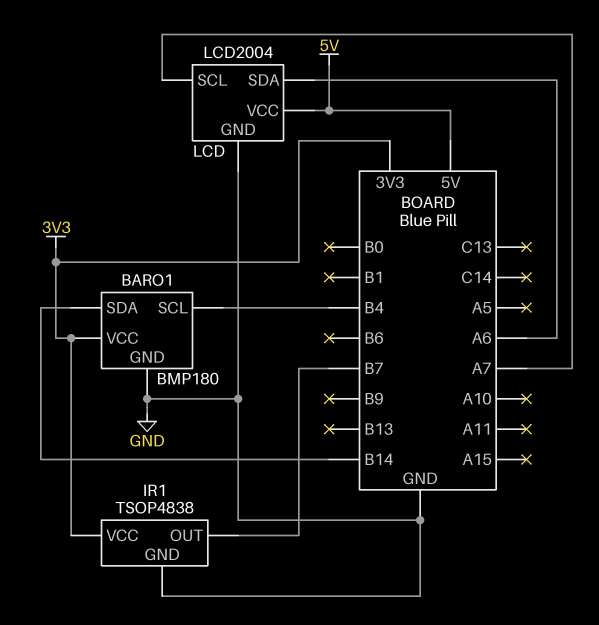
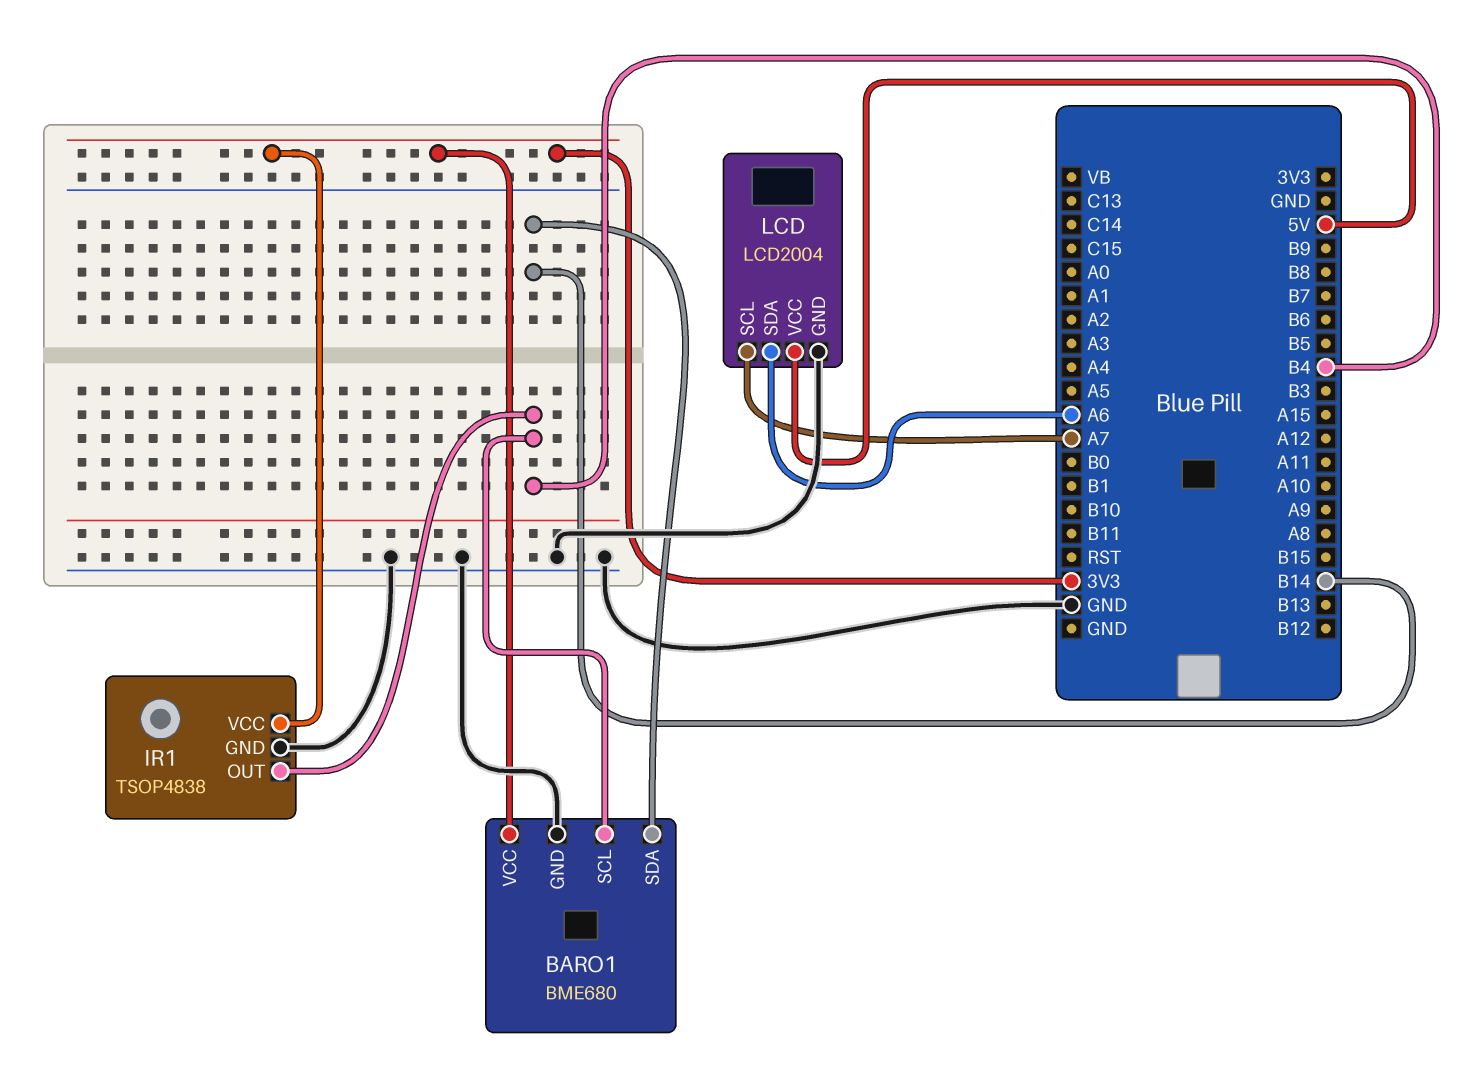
BARO1: BMP180 -> BME680
IR1 pin OUT: B7 -> B4

